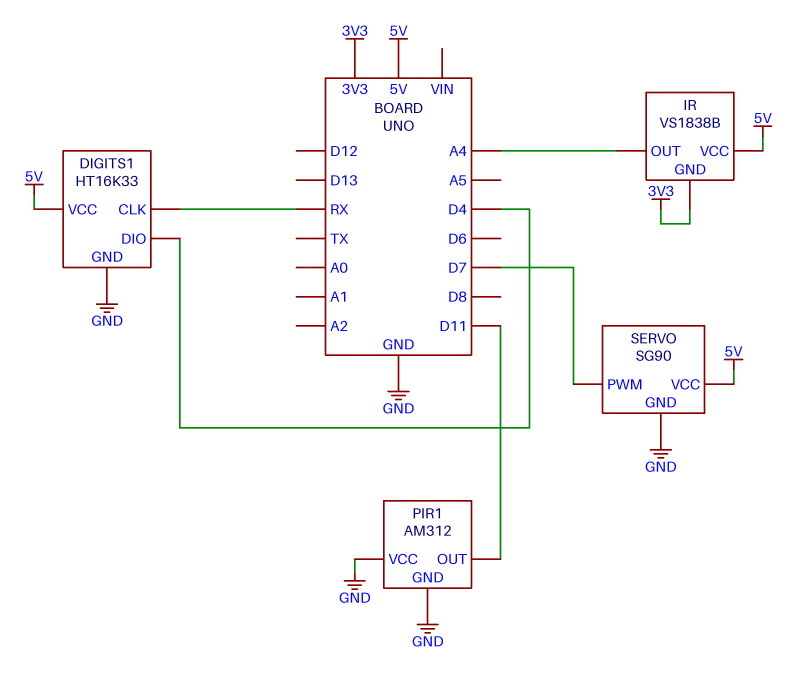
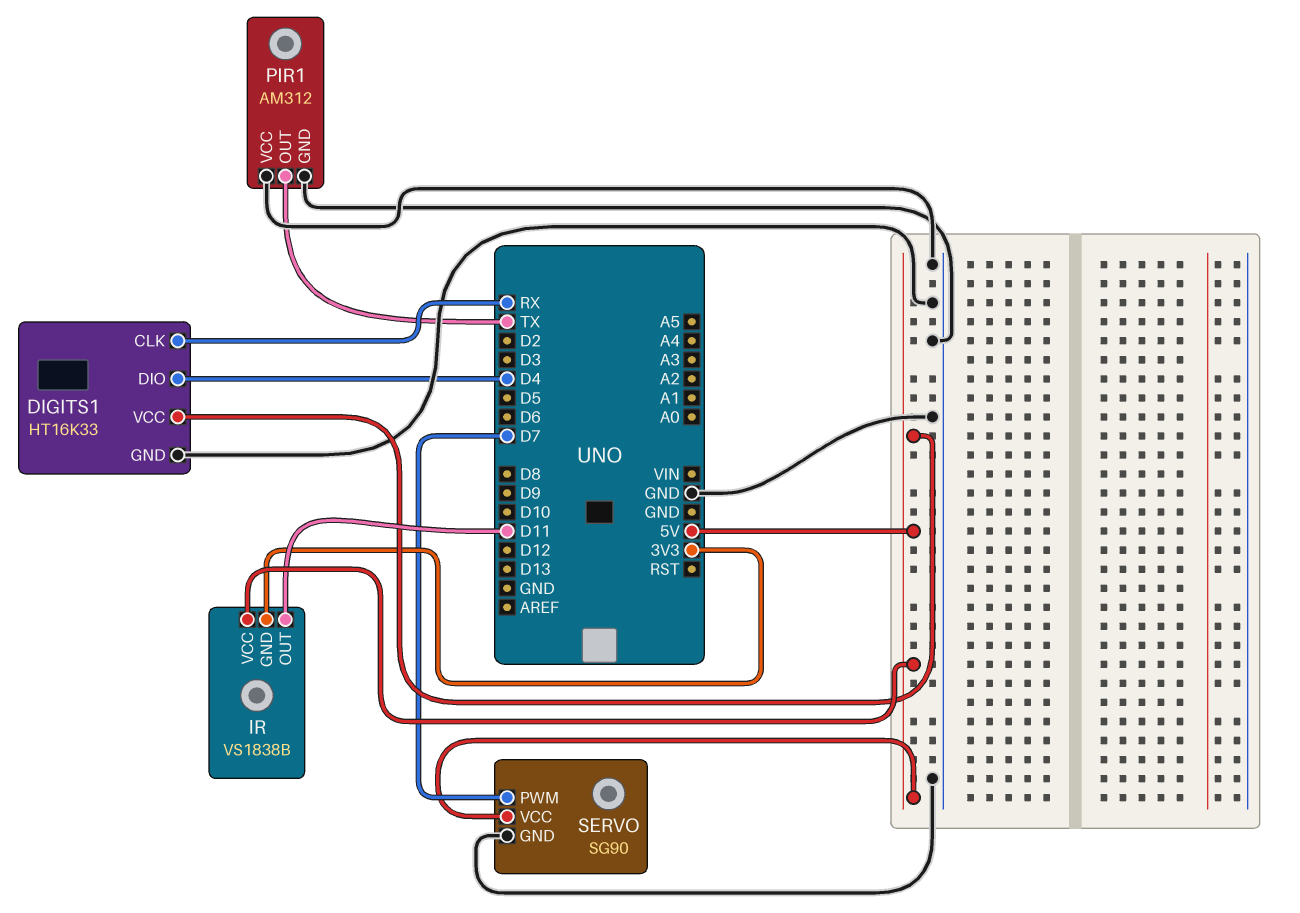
IR pin OUT: A4 -> D11
PIR1 pin OUT: D11 -> TX

